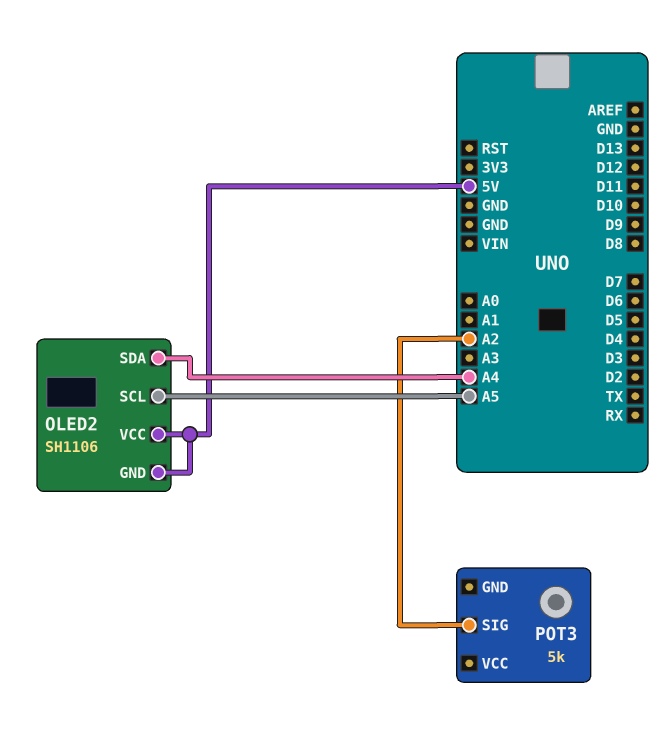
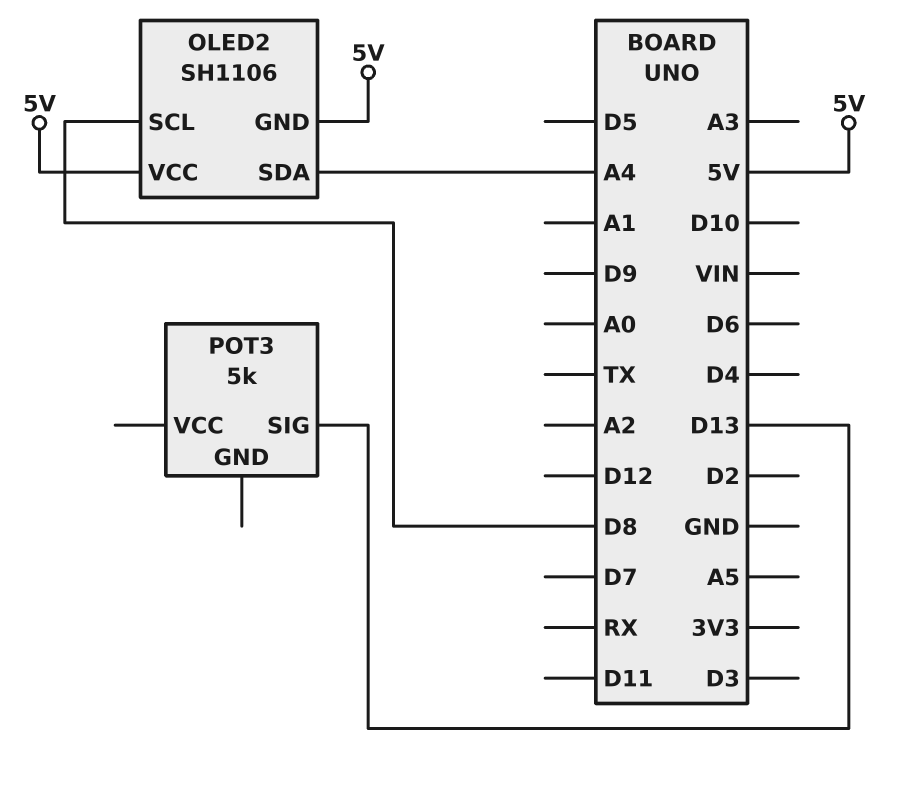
OLED2 pin SCL: A5 -> D8
POT3 pin SIG: A2 -> D13

